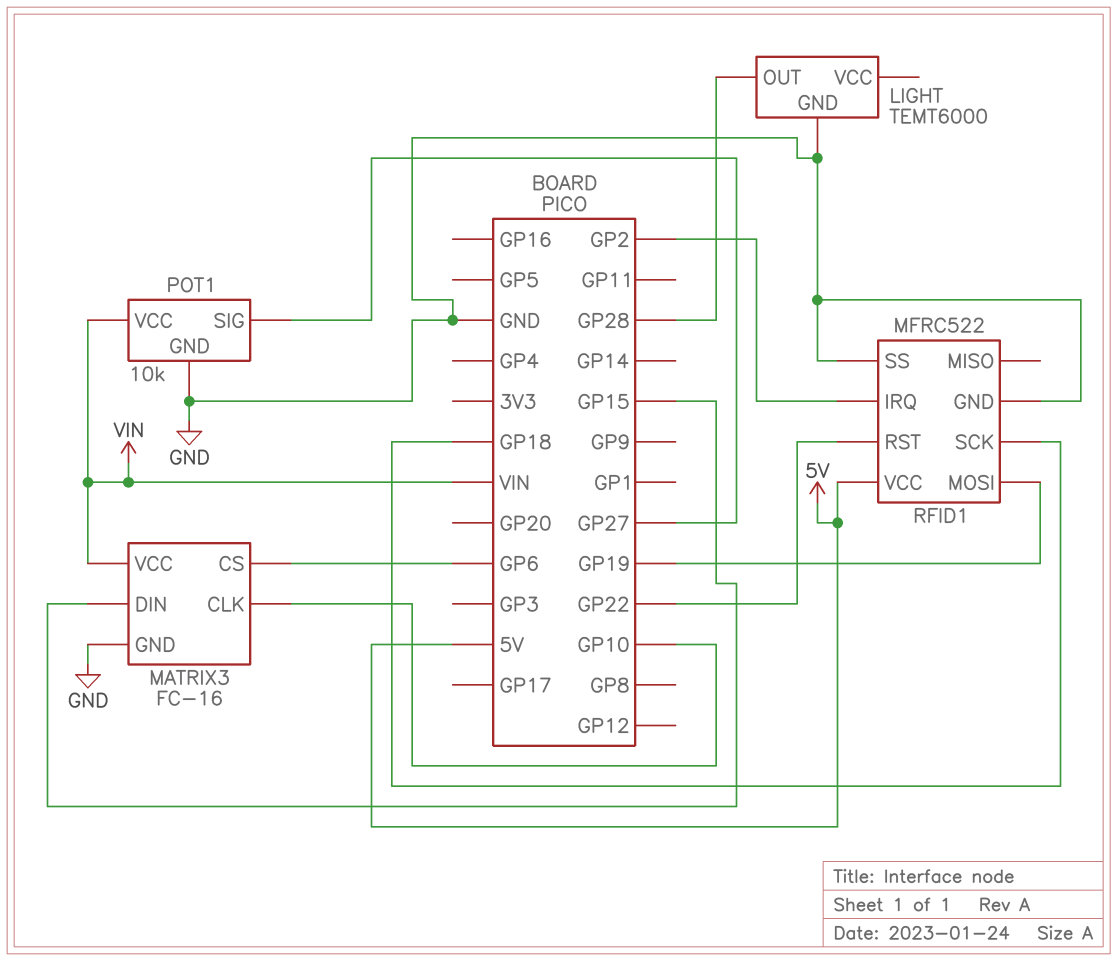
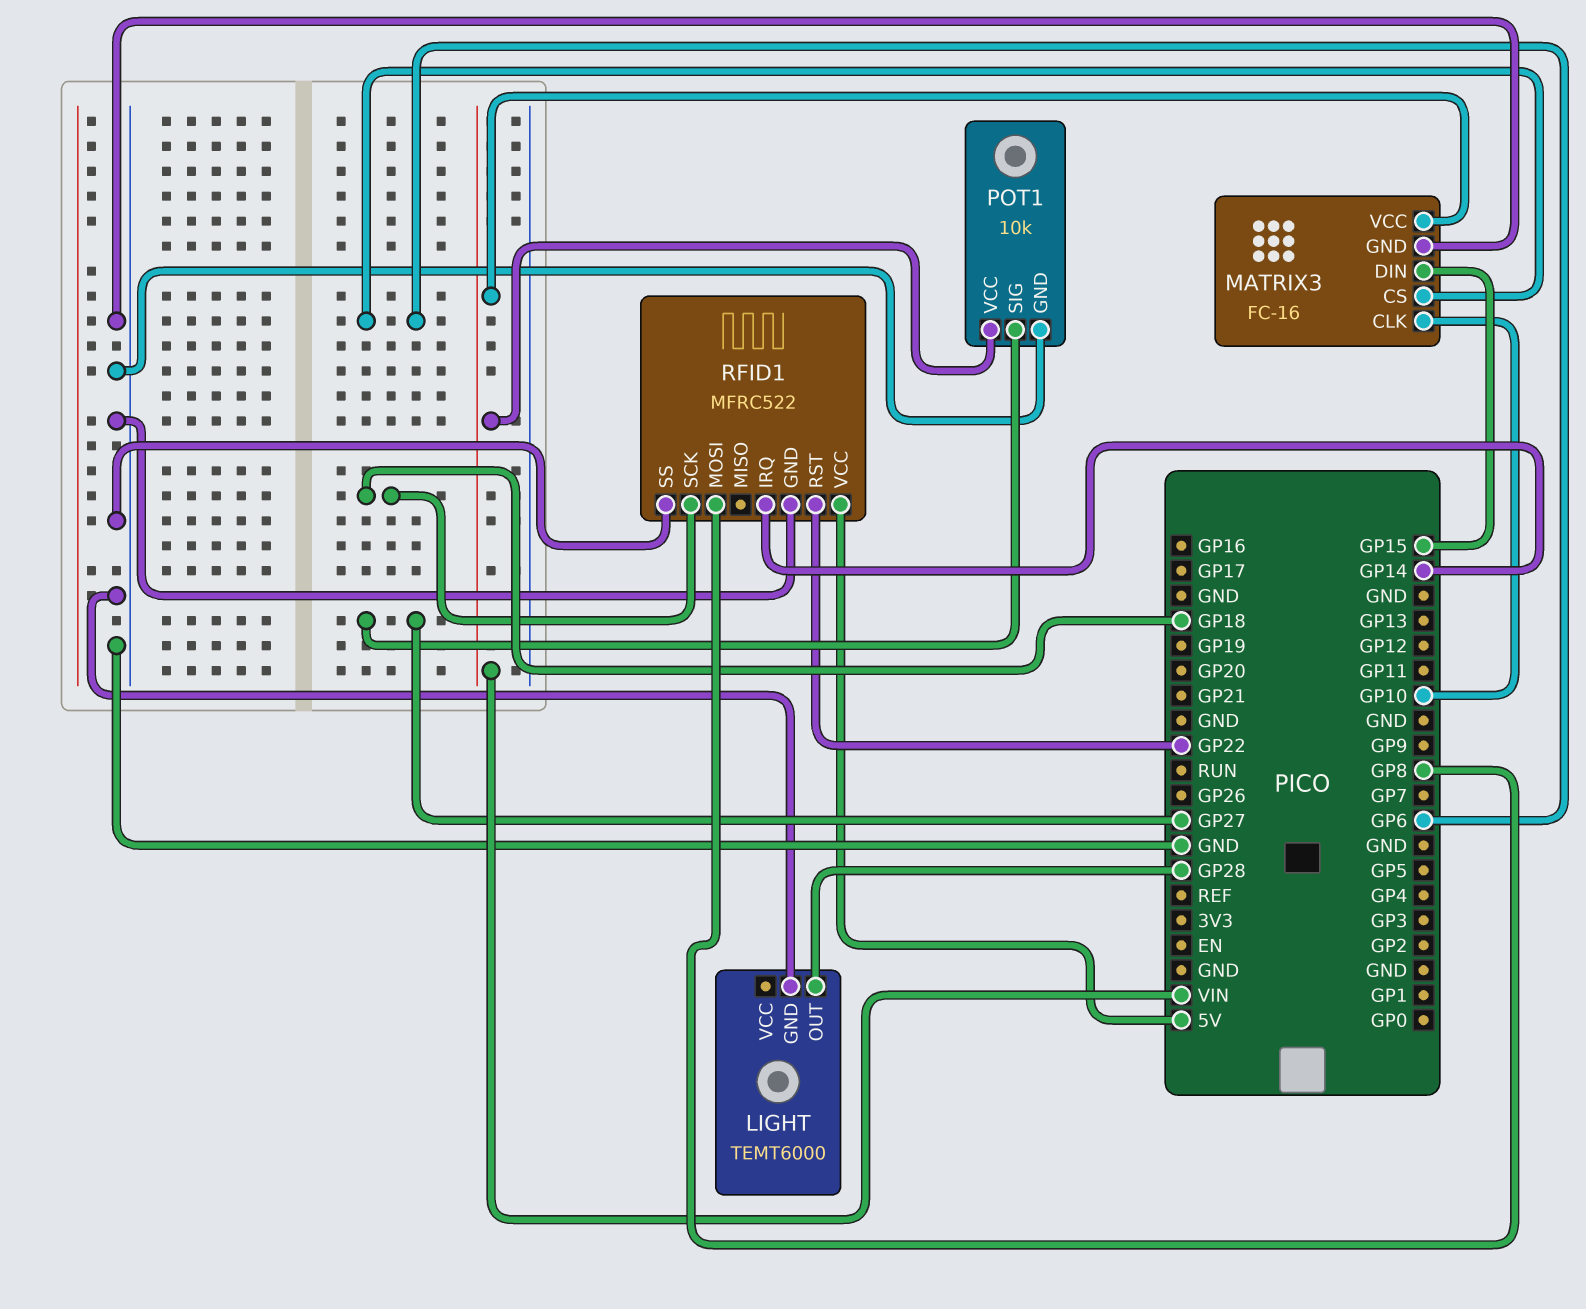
RFID1 pin IRQ: GP2 -> GP14
RFID1 pin MOSI: GP19 -> GP8

